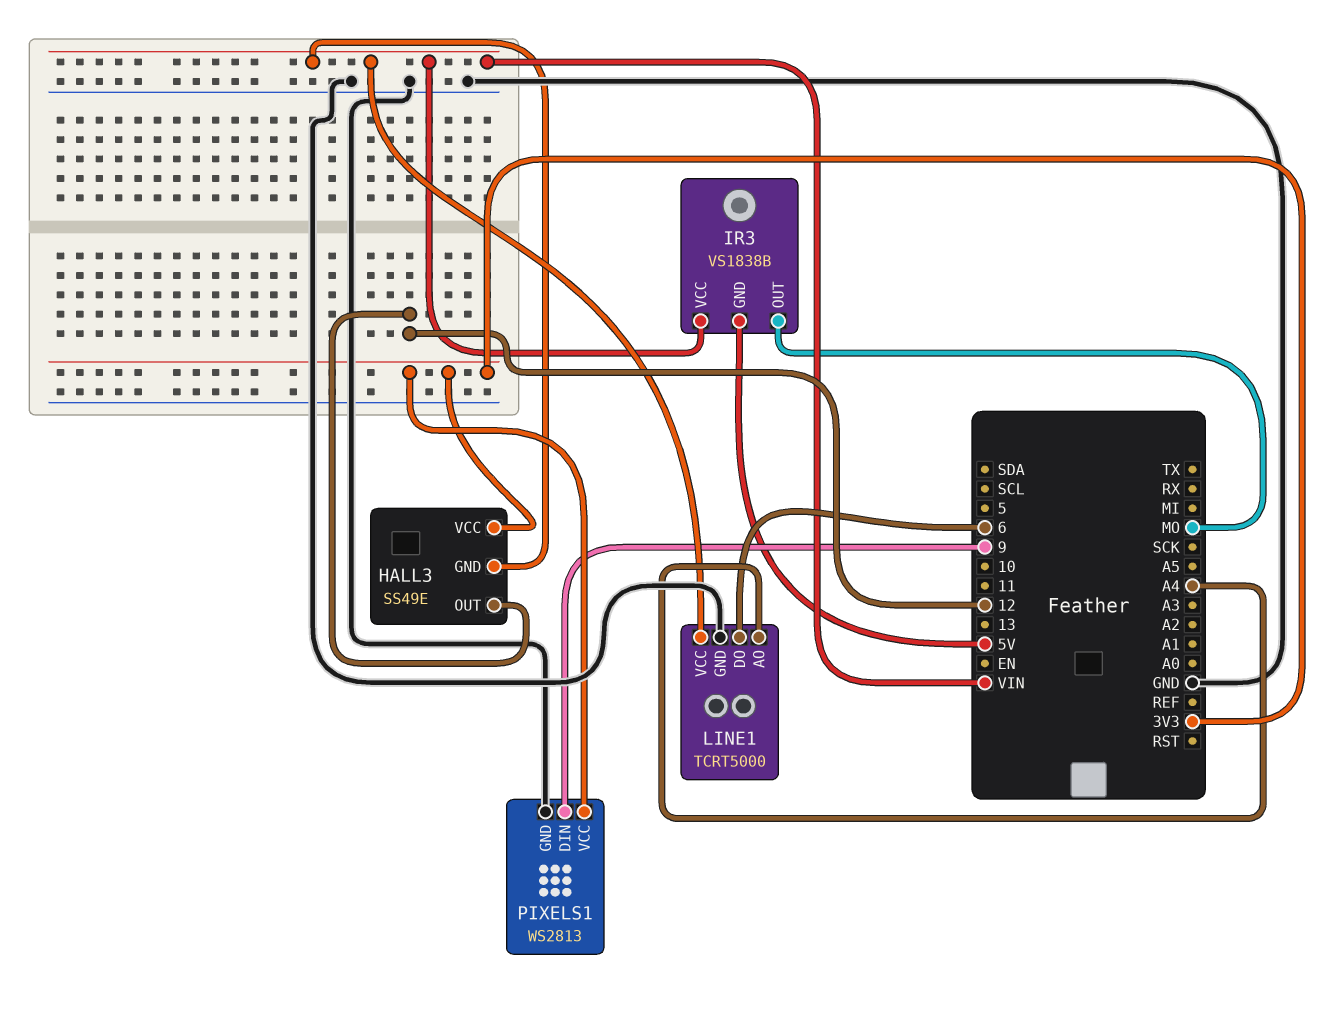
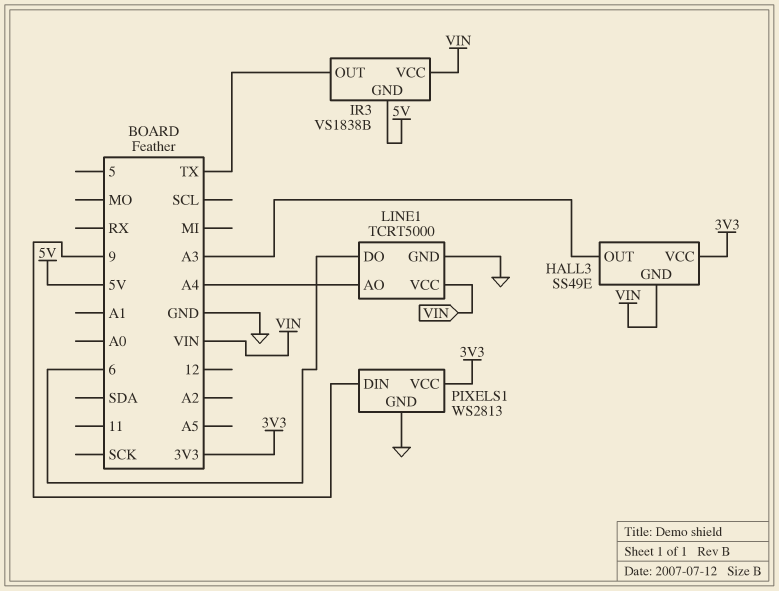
HALL3 pin OUT: 12 -> A3
IR3 pin OUT: MO -> TX

